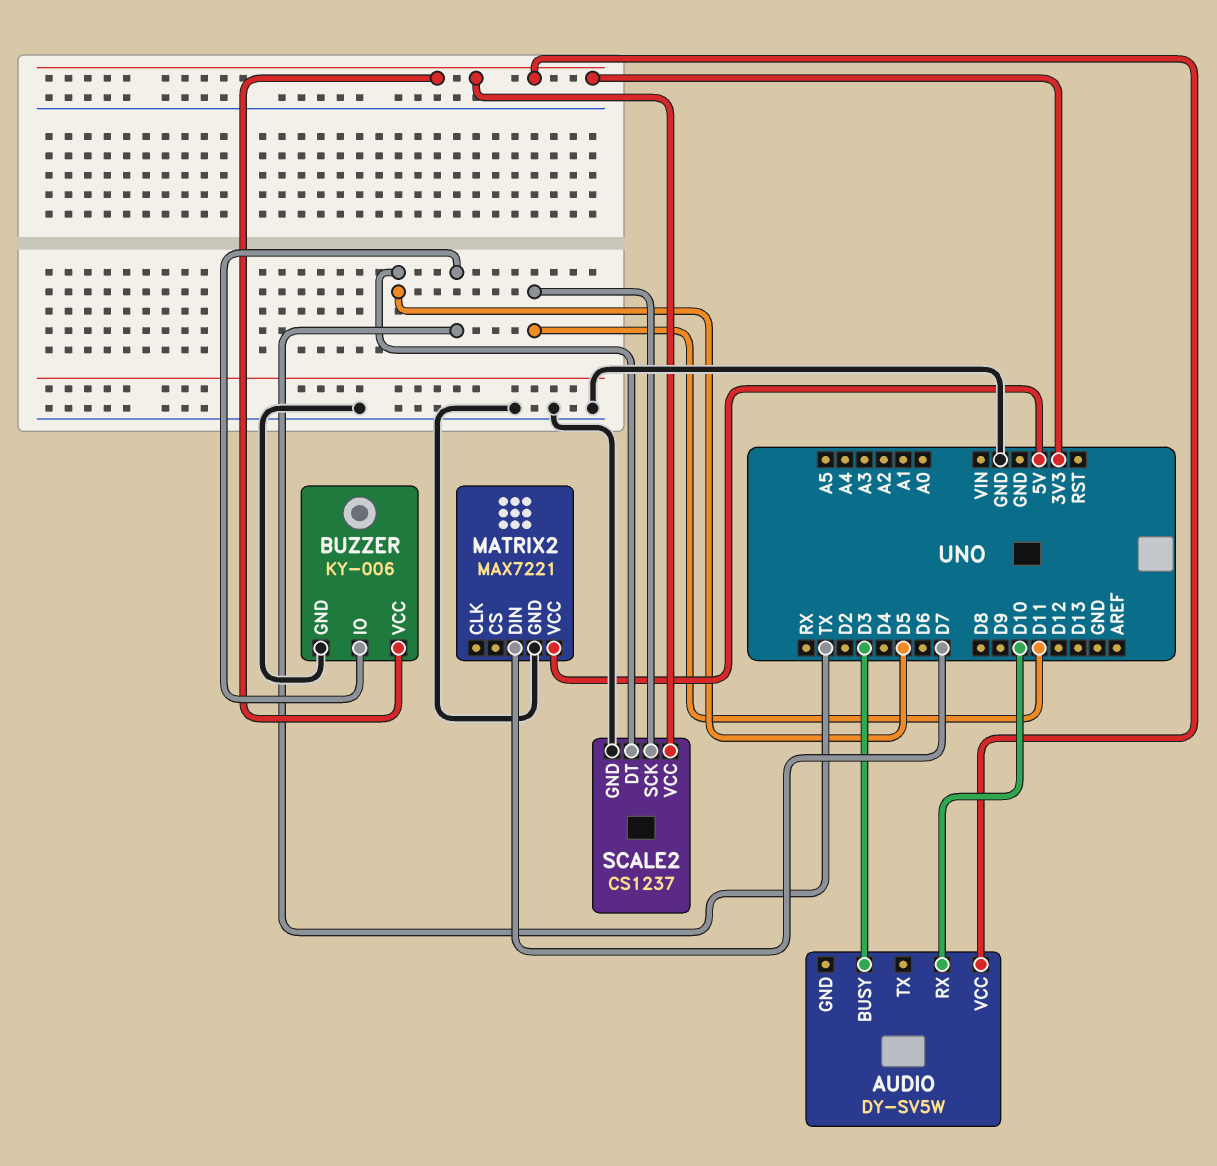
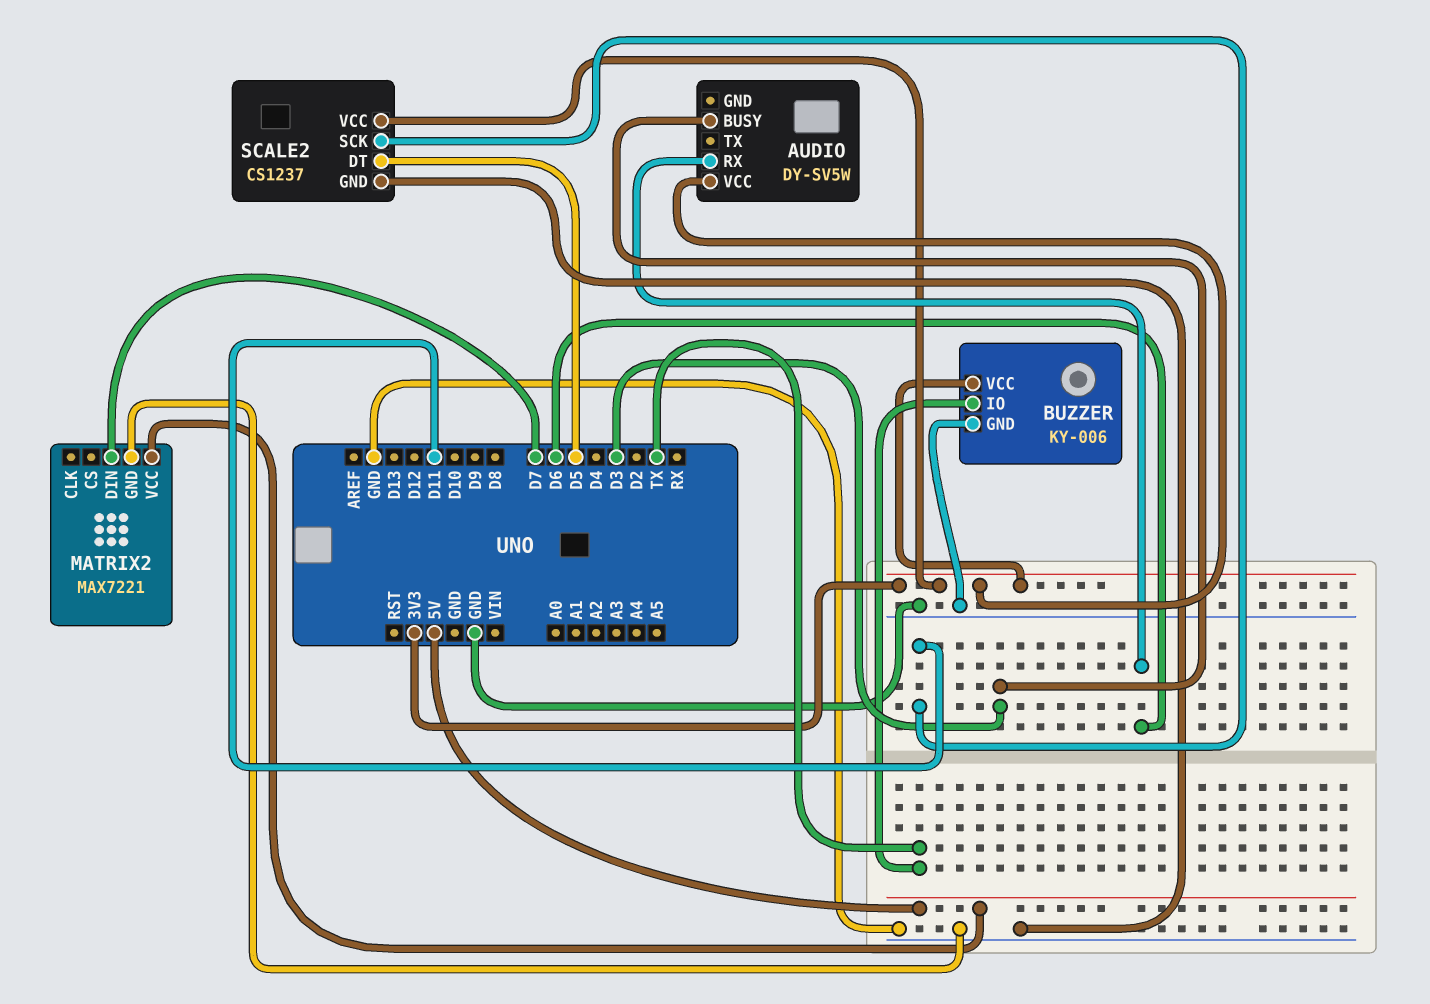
AUDIO pin RX: D10 -> D6

